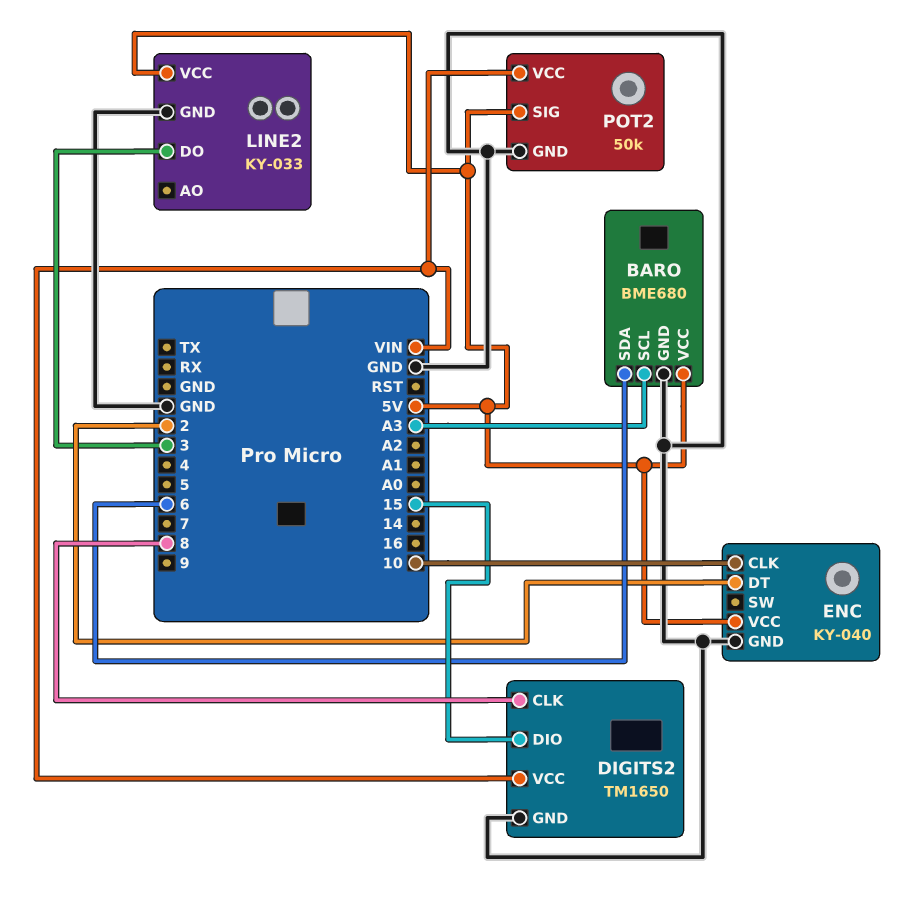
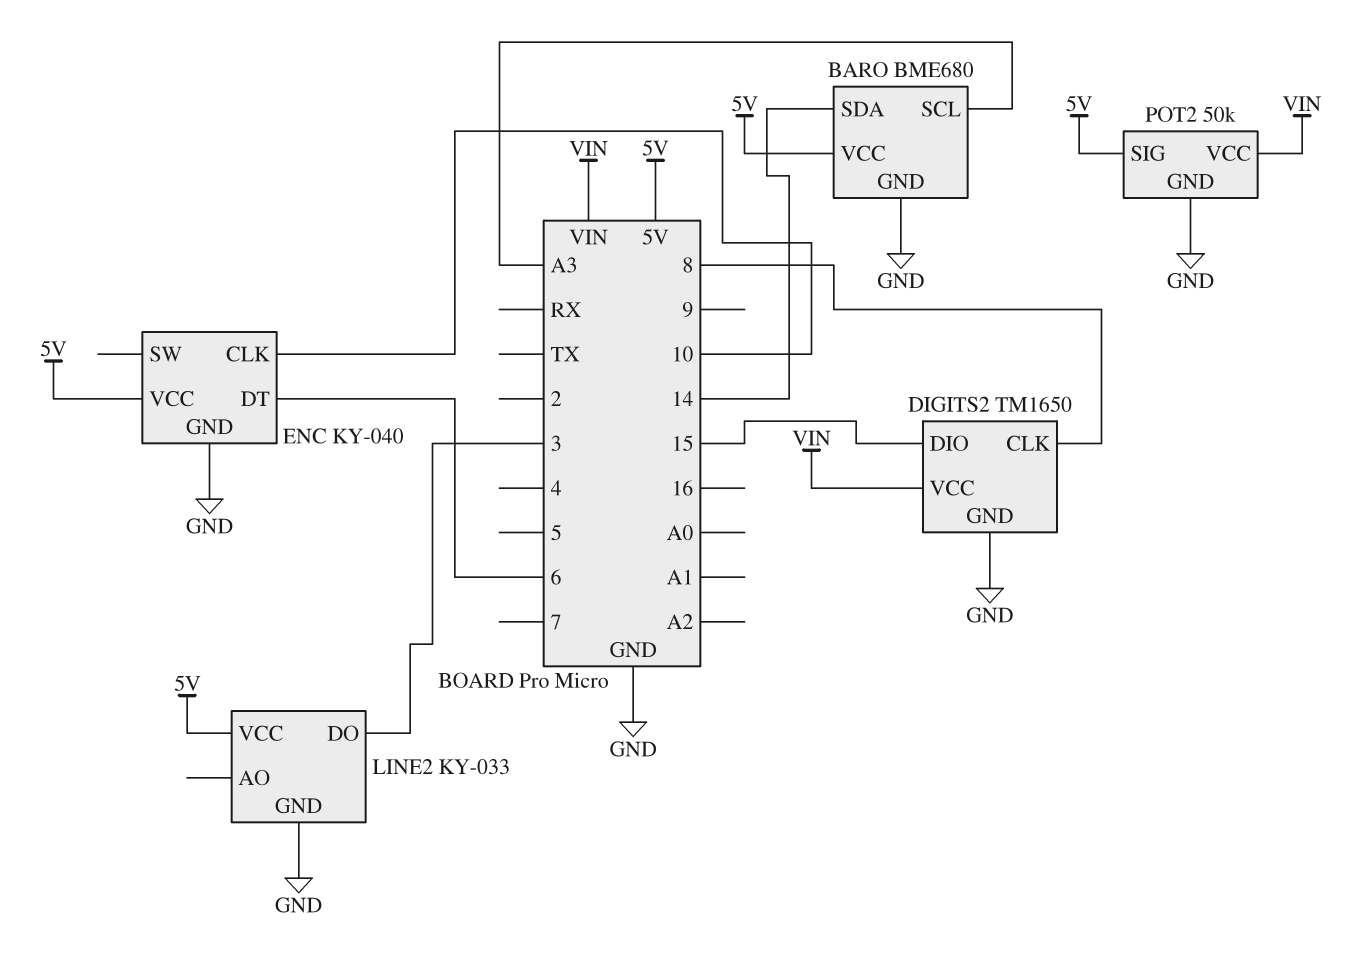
BARO pin SDA: 6 -> 14
ENC pin DT: 2 -> 6

